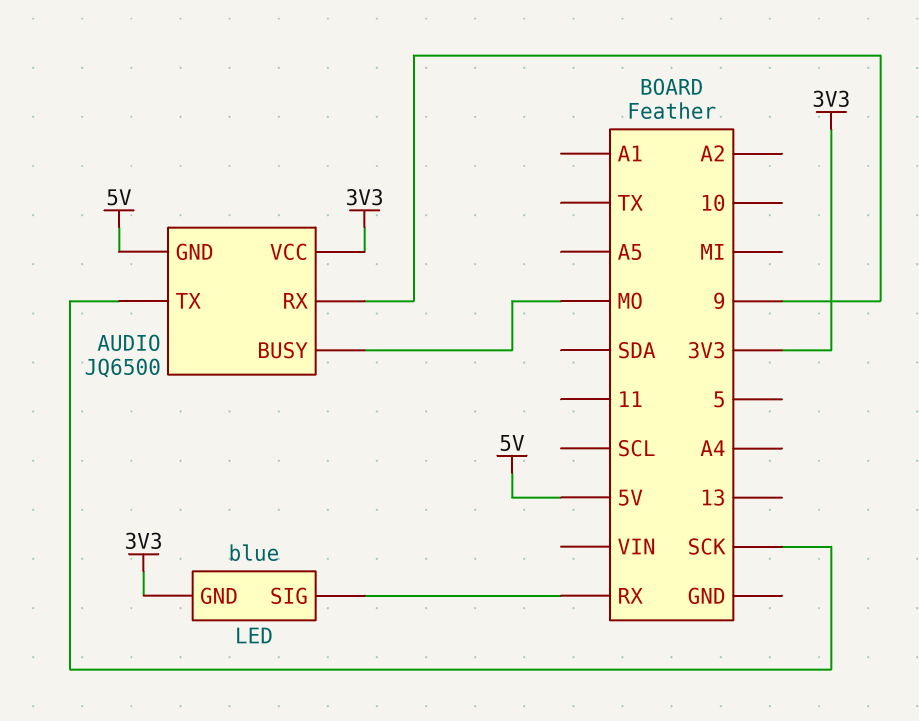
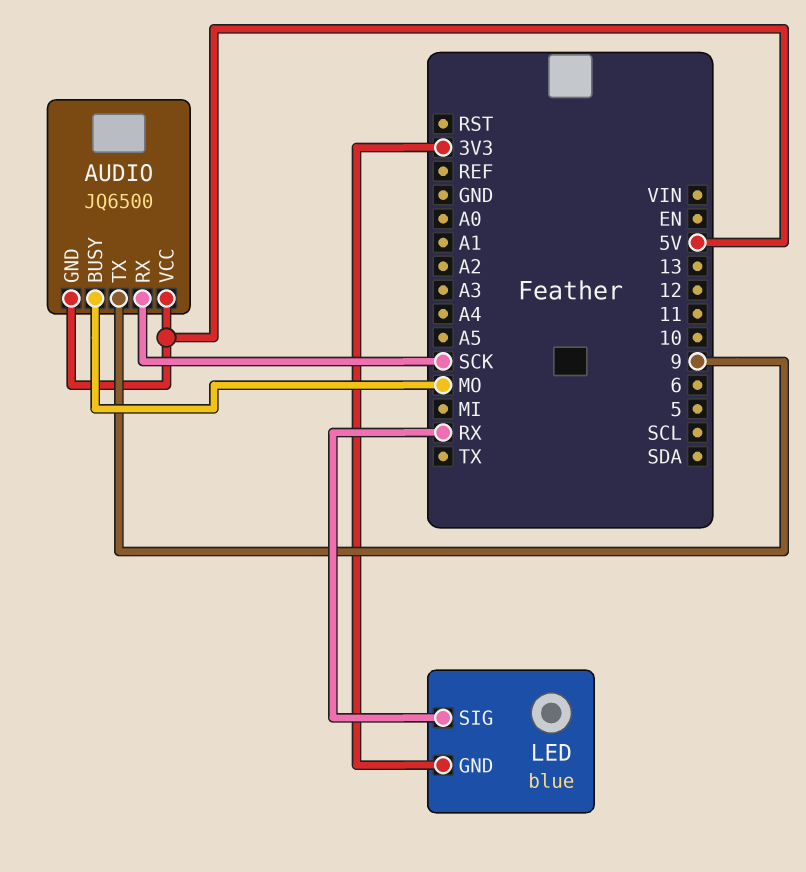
AUDIO pin RX: 9 -> SCK
AUDIO pin TX: SCK -> 9
AUDIO pin VCC: 3V3 -> 5V

